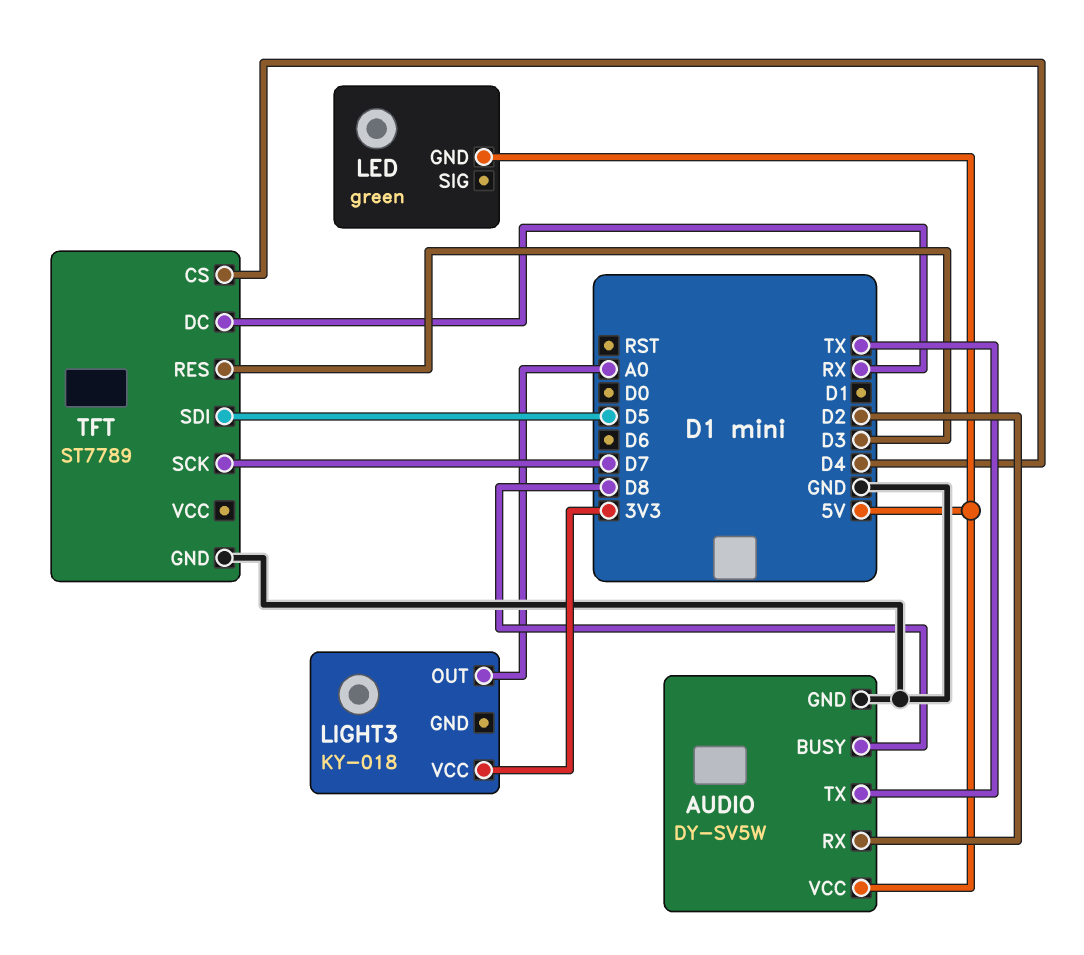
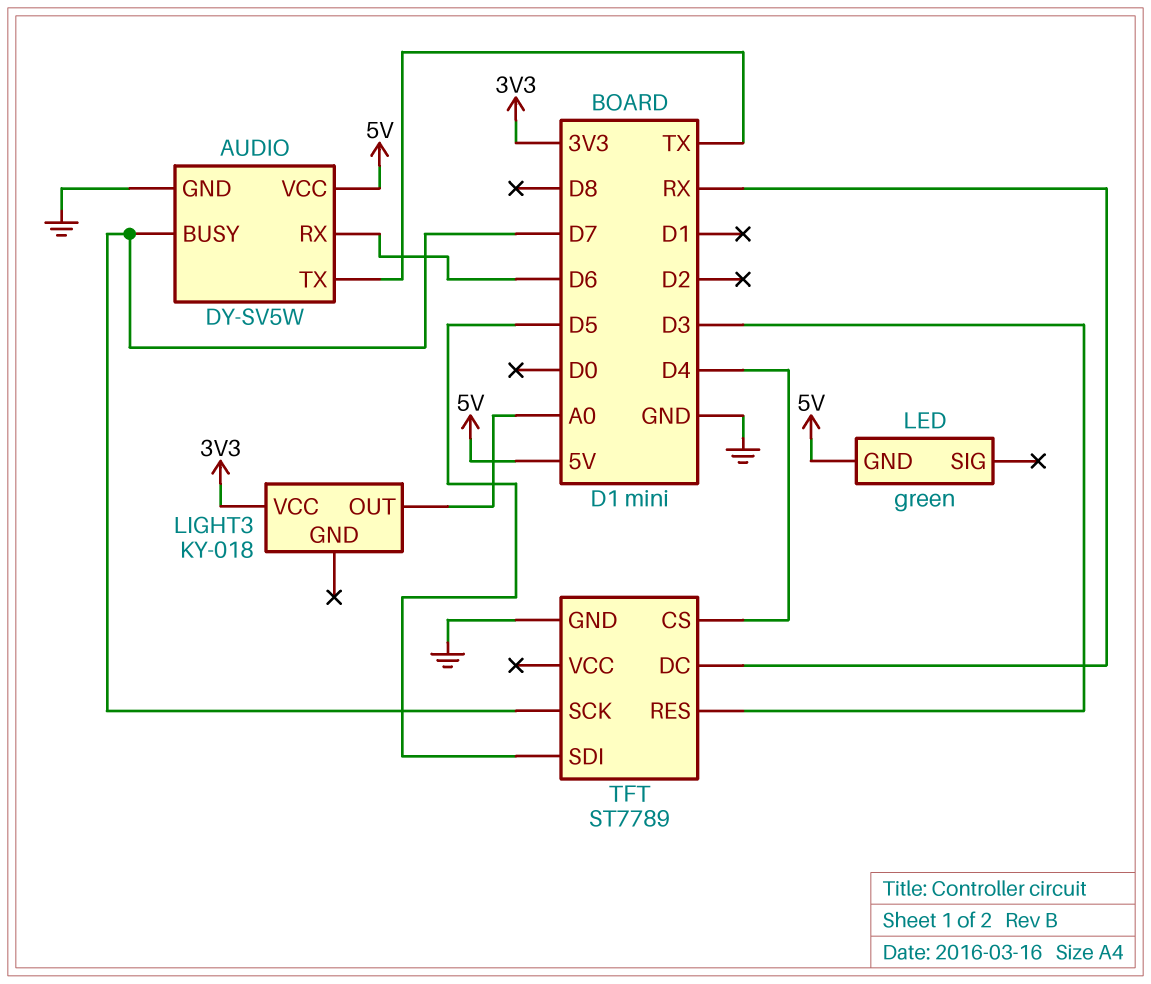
AUDIO pin BUSY: D8 -> D7
AUDIO pin RX: D2 -> D6

